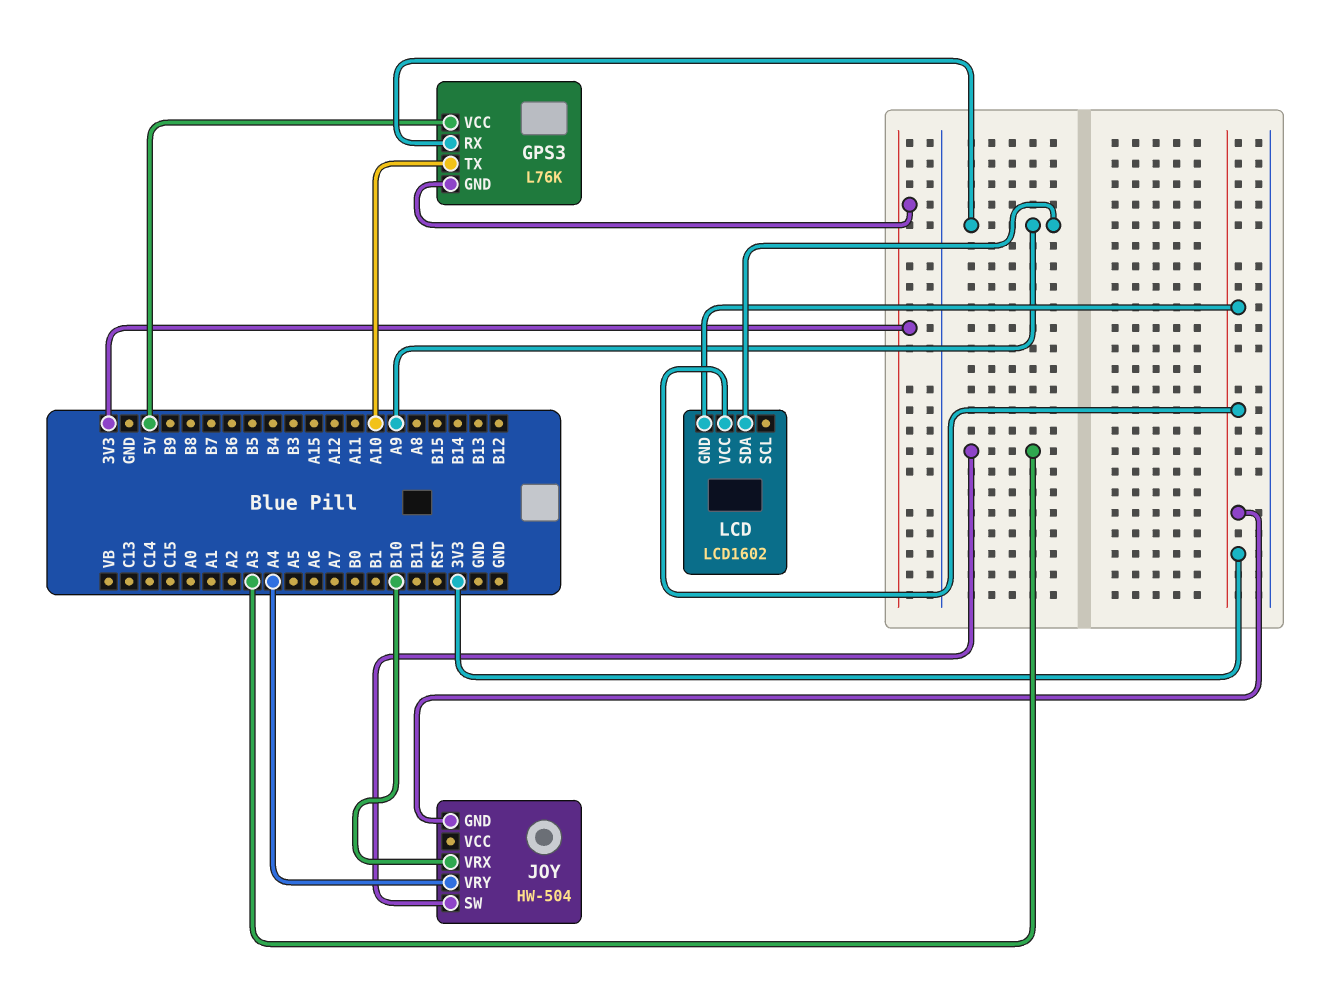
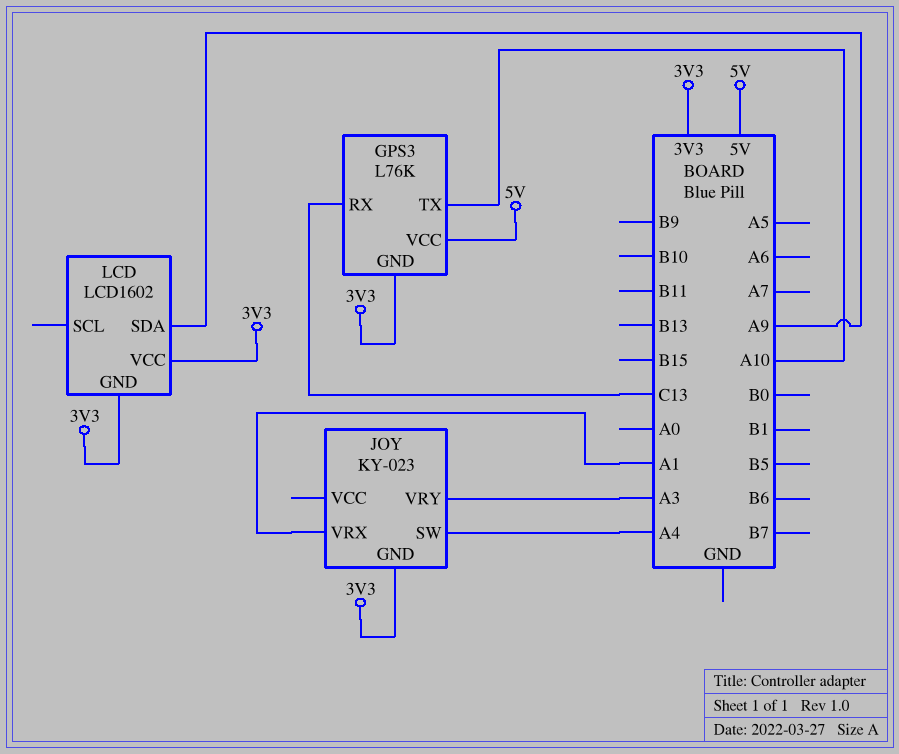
GPS3 pin RX: A9 -> C13
JOY: HW-504 -> KY-023
JOY pin SW: A3 -> A4
JOY pin VRX: B10 -> A1
JOY pin VRY: A4 -> A3

